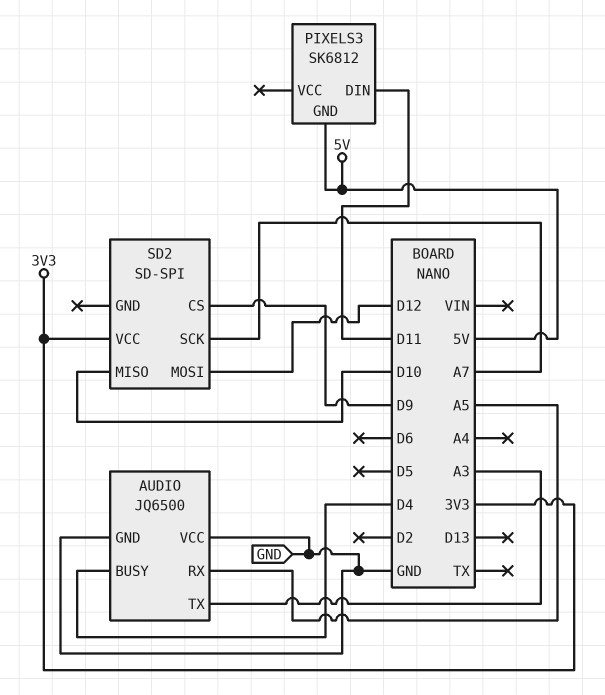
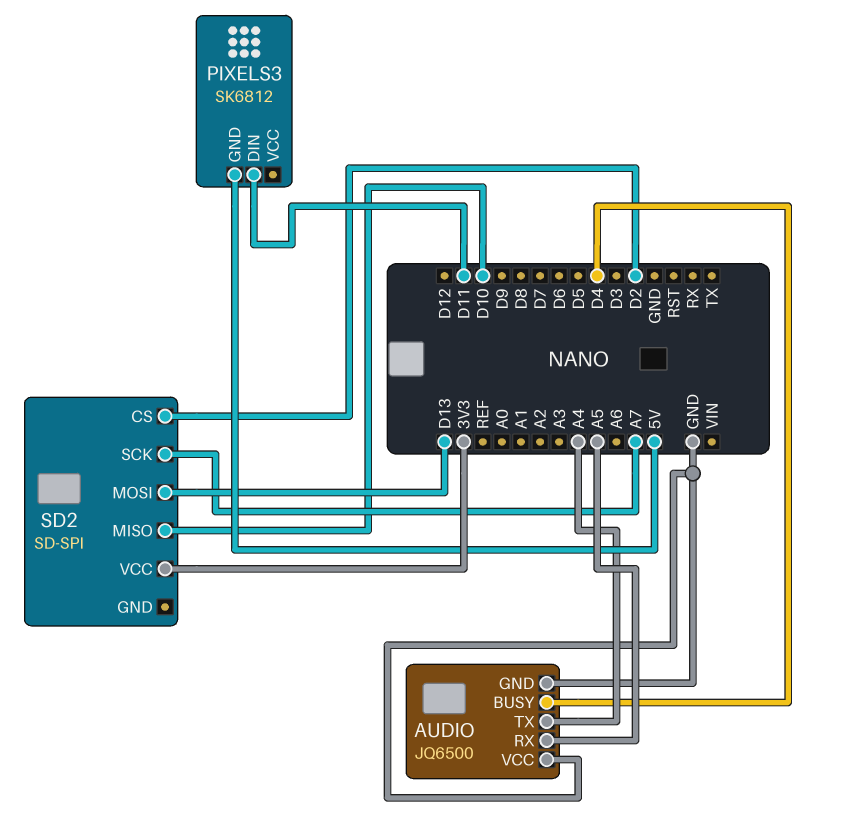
AUDIO pin TX: A3 -> A4
SD2 pin CS: D9 -> D2
SD2 pin MOSI: D12 -> D13

